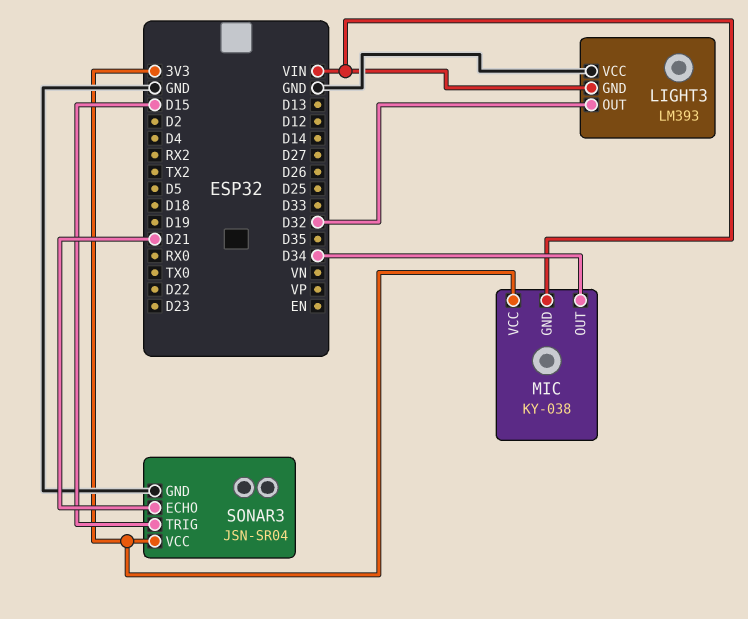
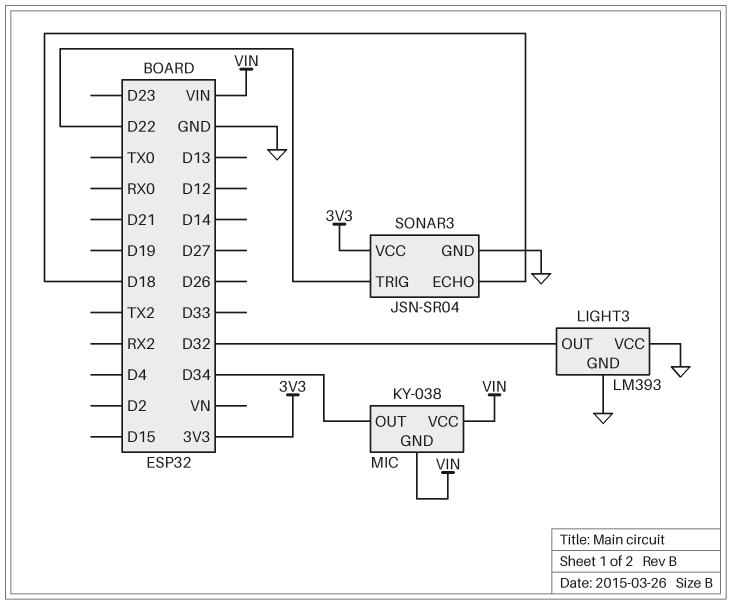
LIGHT3 pin GND: VIN -> GND
MIC pin VCC: 3V3 -> VIN
SONAR3 pin ECHO: D21 -> D18
SONAR3 pin TRIG: D15 -> D22

